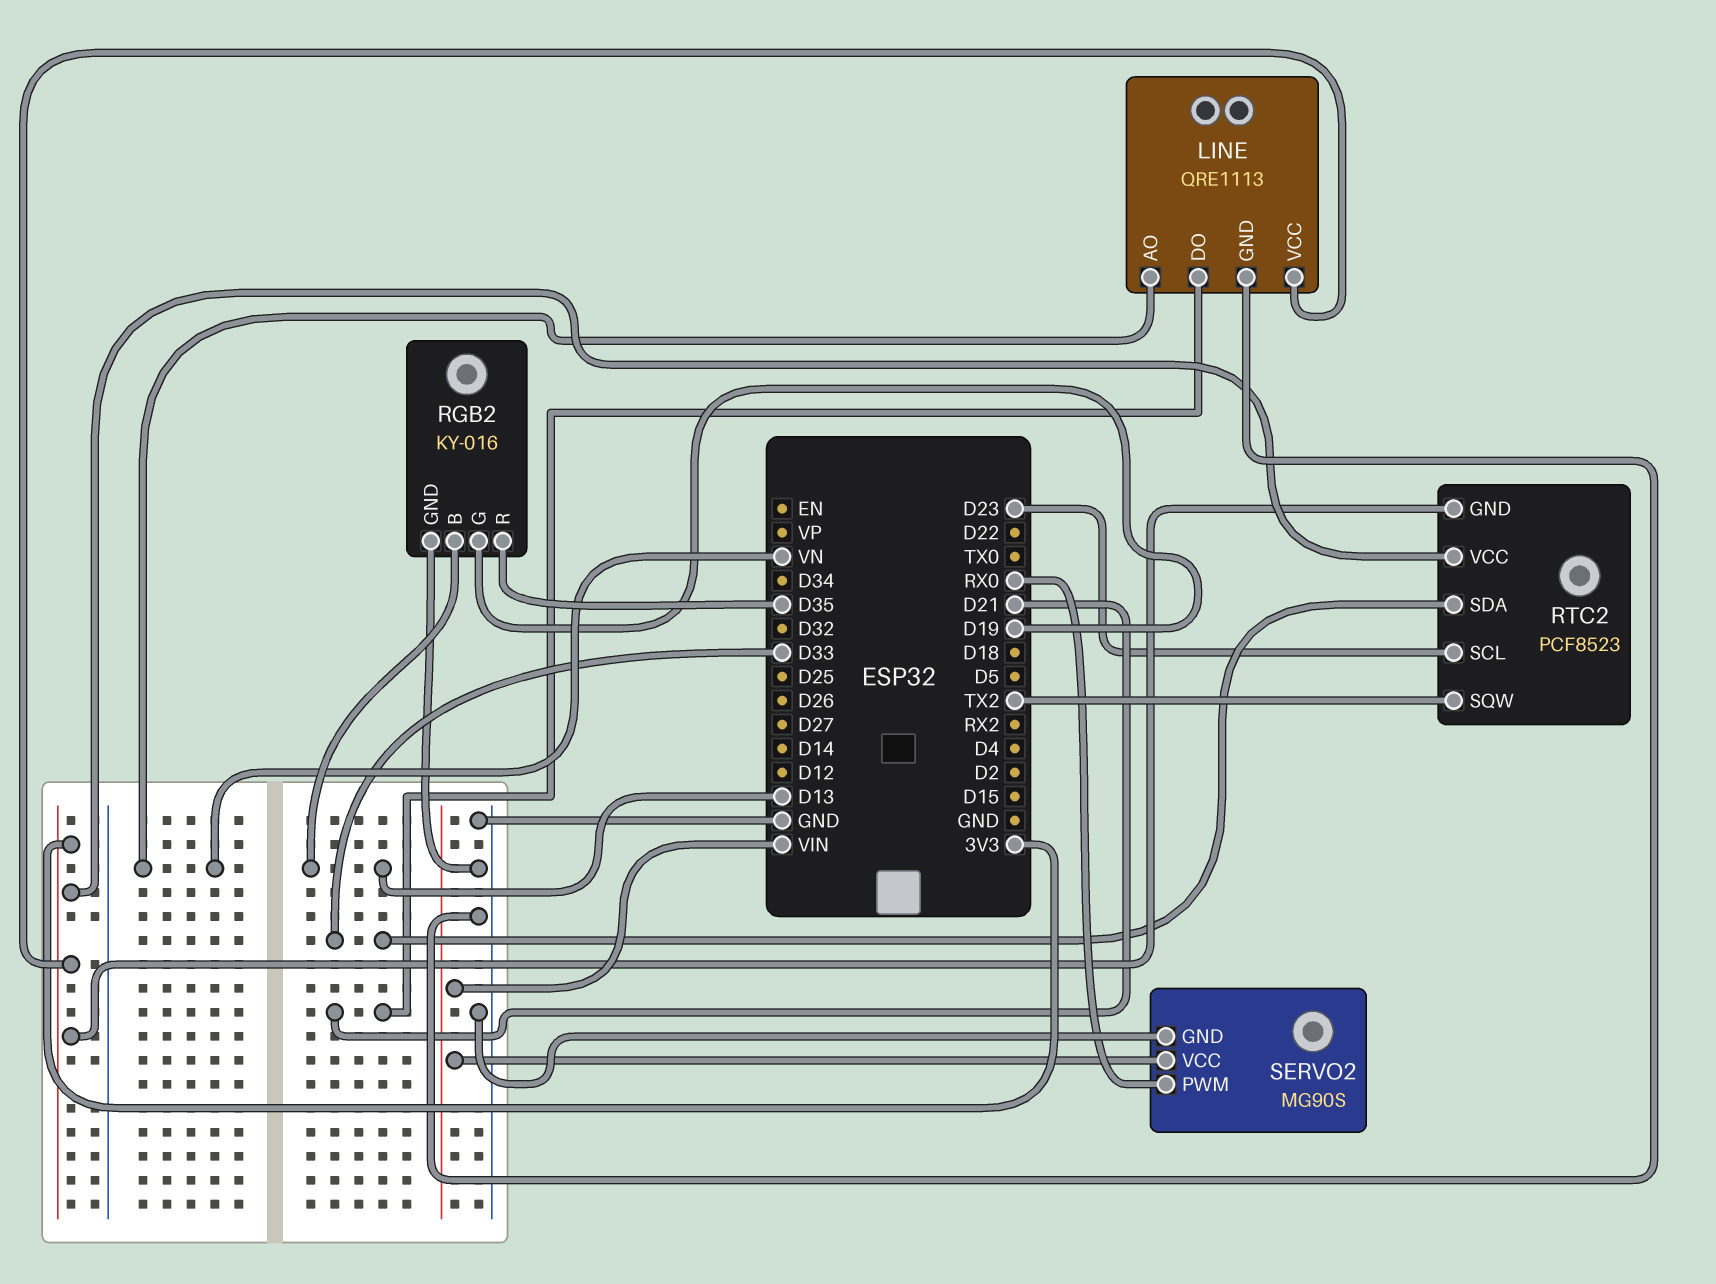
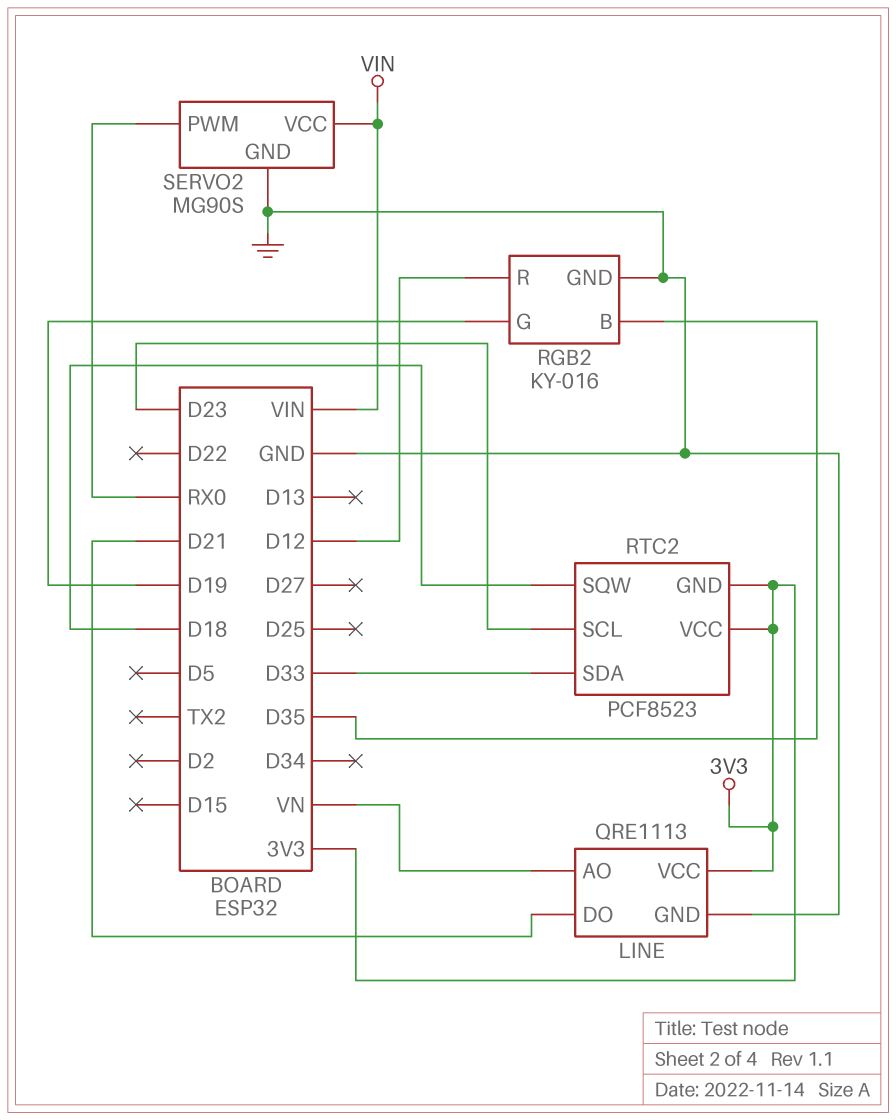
RGB2 pin B: D13 -> D35
RGB2 pin R: D35 -> D12
RTC2 pin SQW: TX2 -> D18

